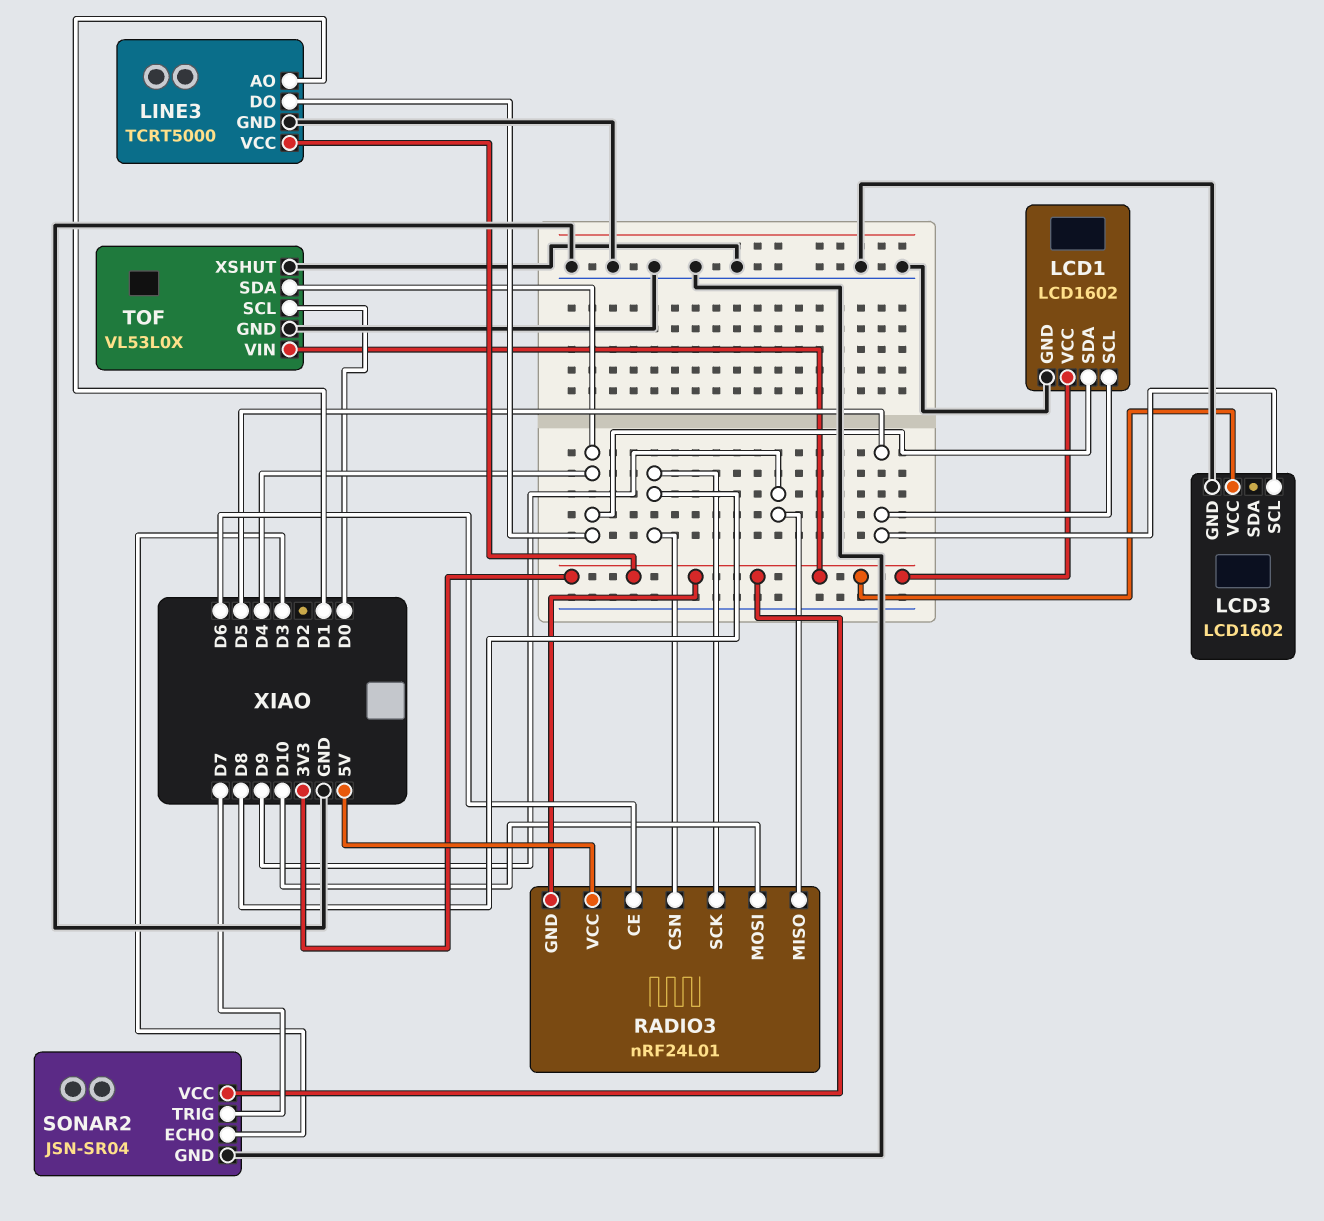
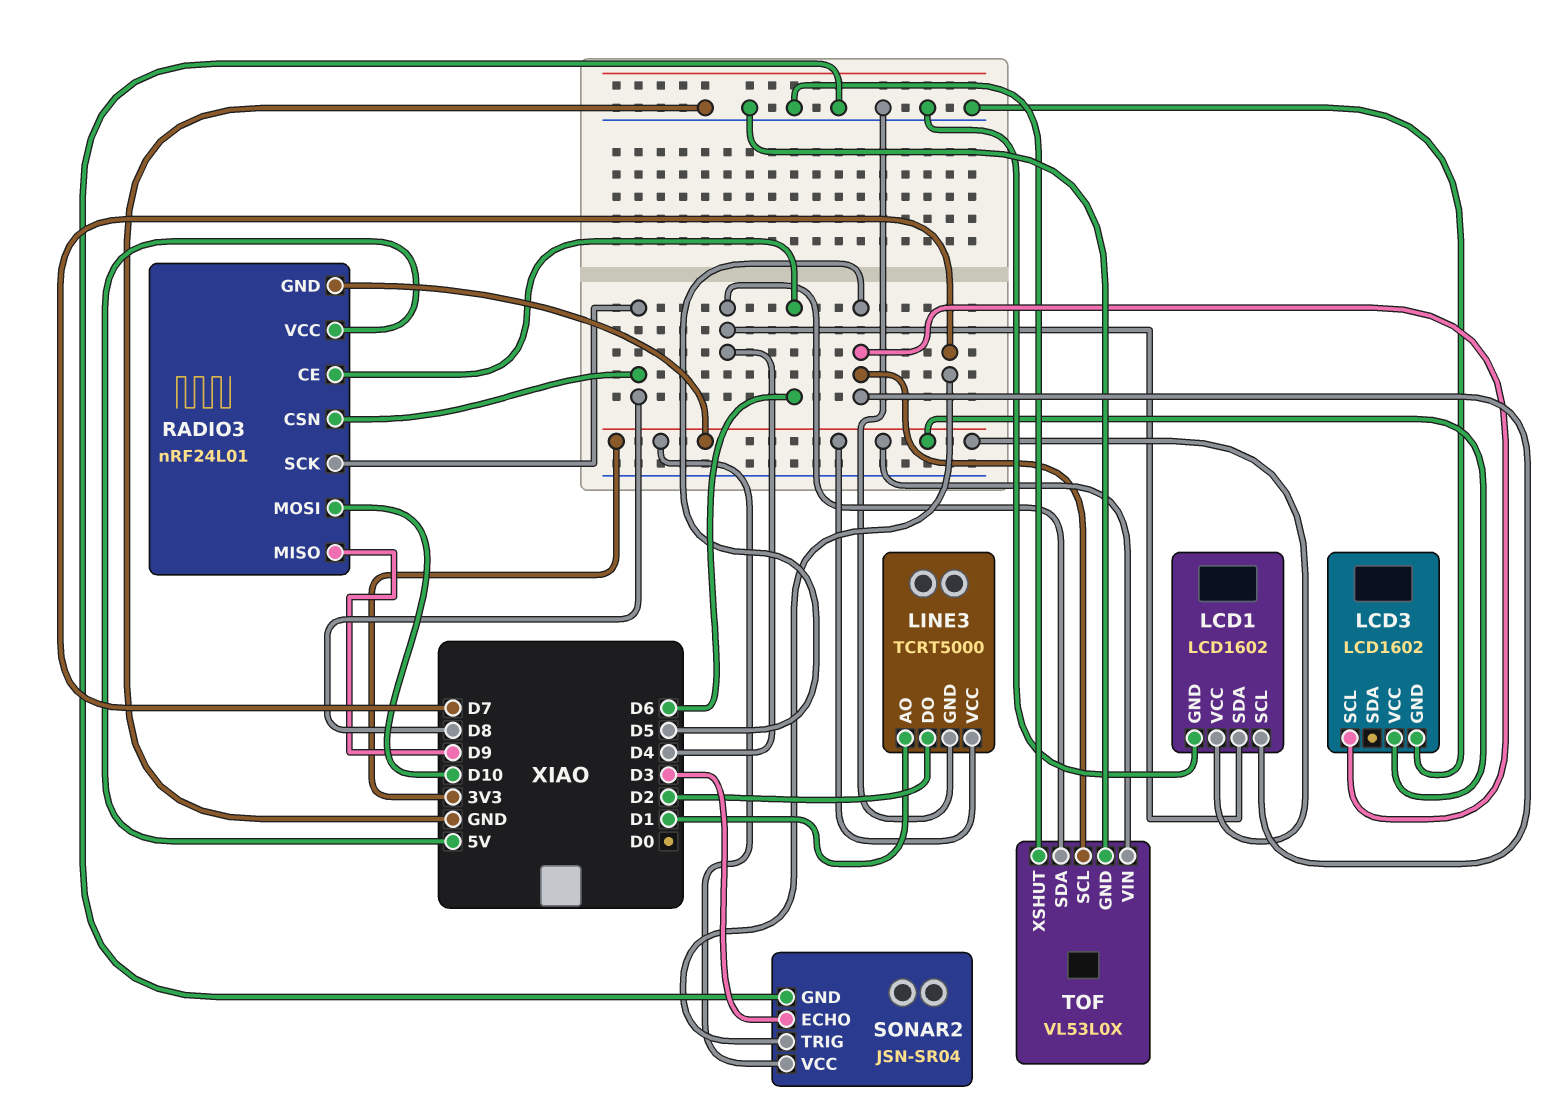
LINE3 pin DO: D4 -> D2
TOF pin SCL: D0 -> D5

